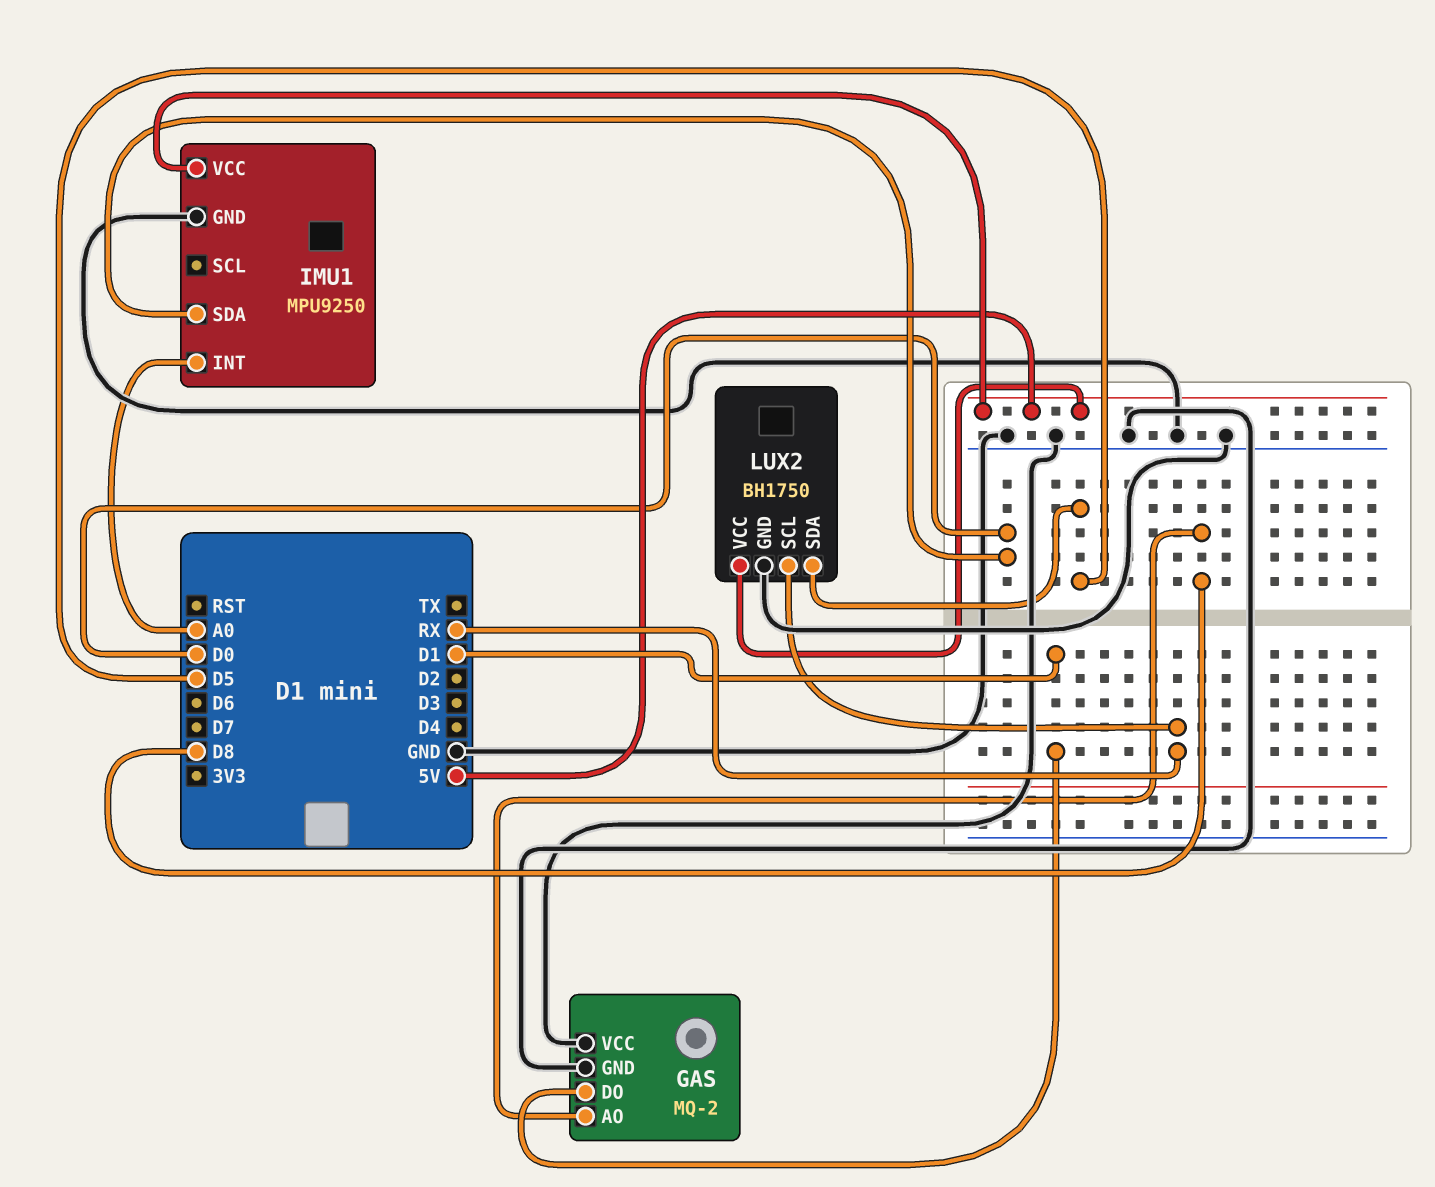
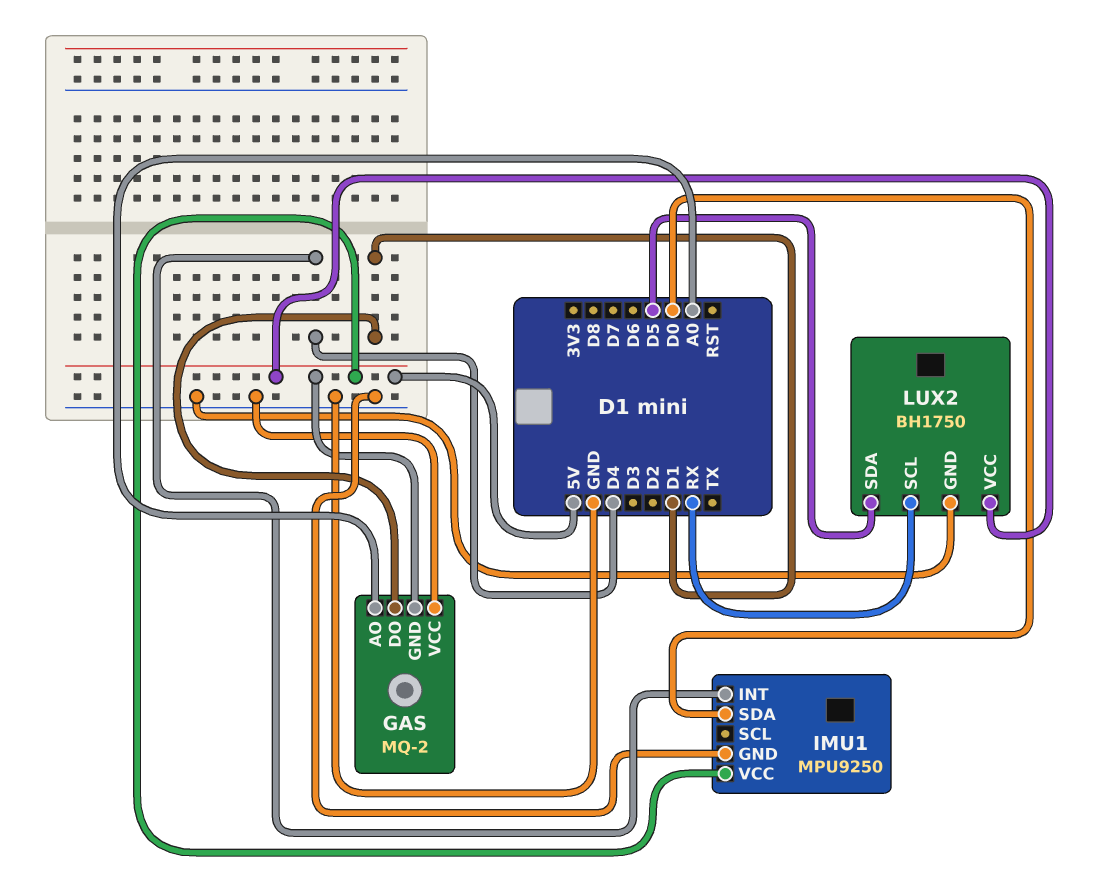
GAS pin AO: D8 -> A0
GAS pin GND: GND -> 5V
IMU1 pin INT: A0 -> D4

